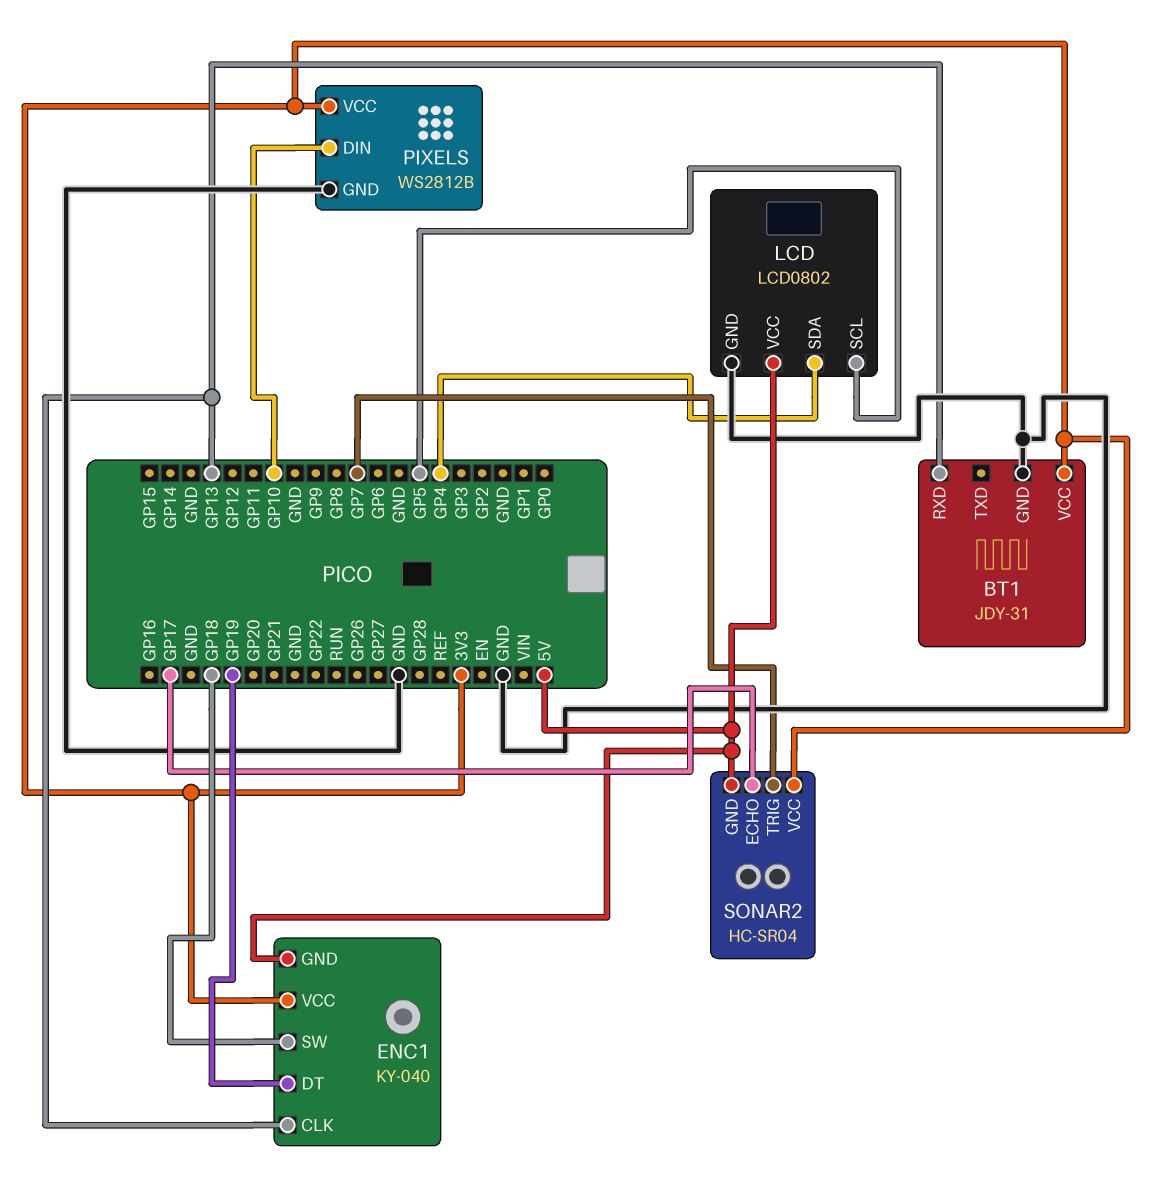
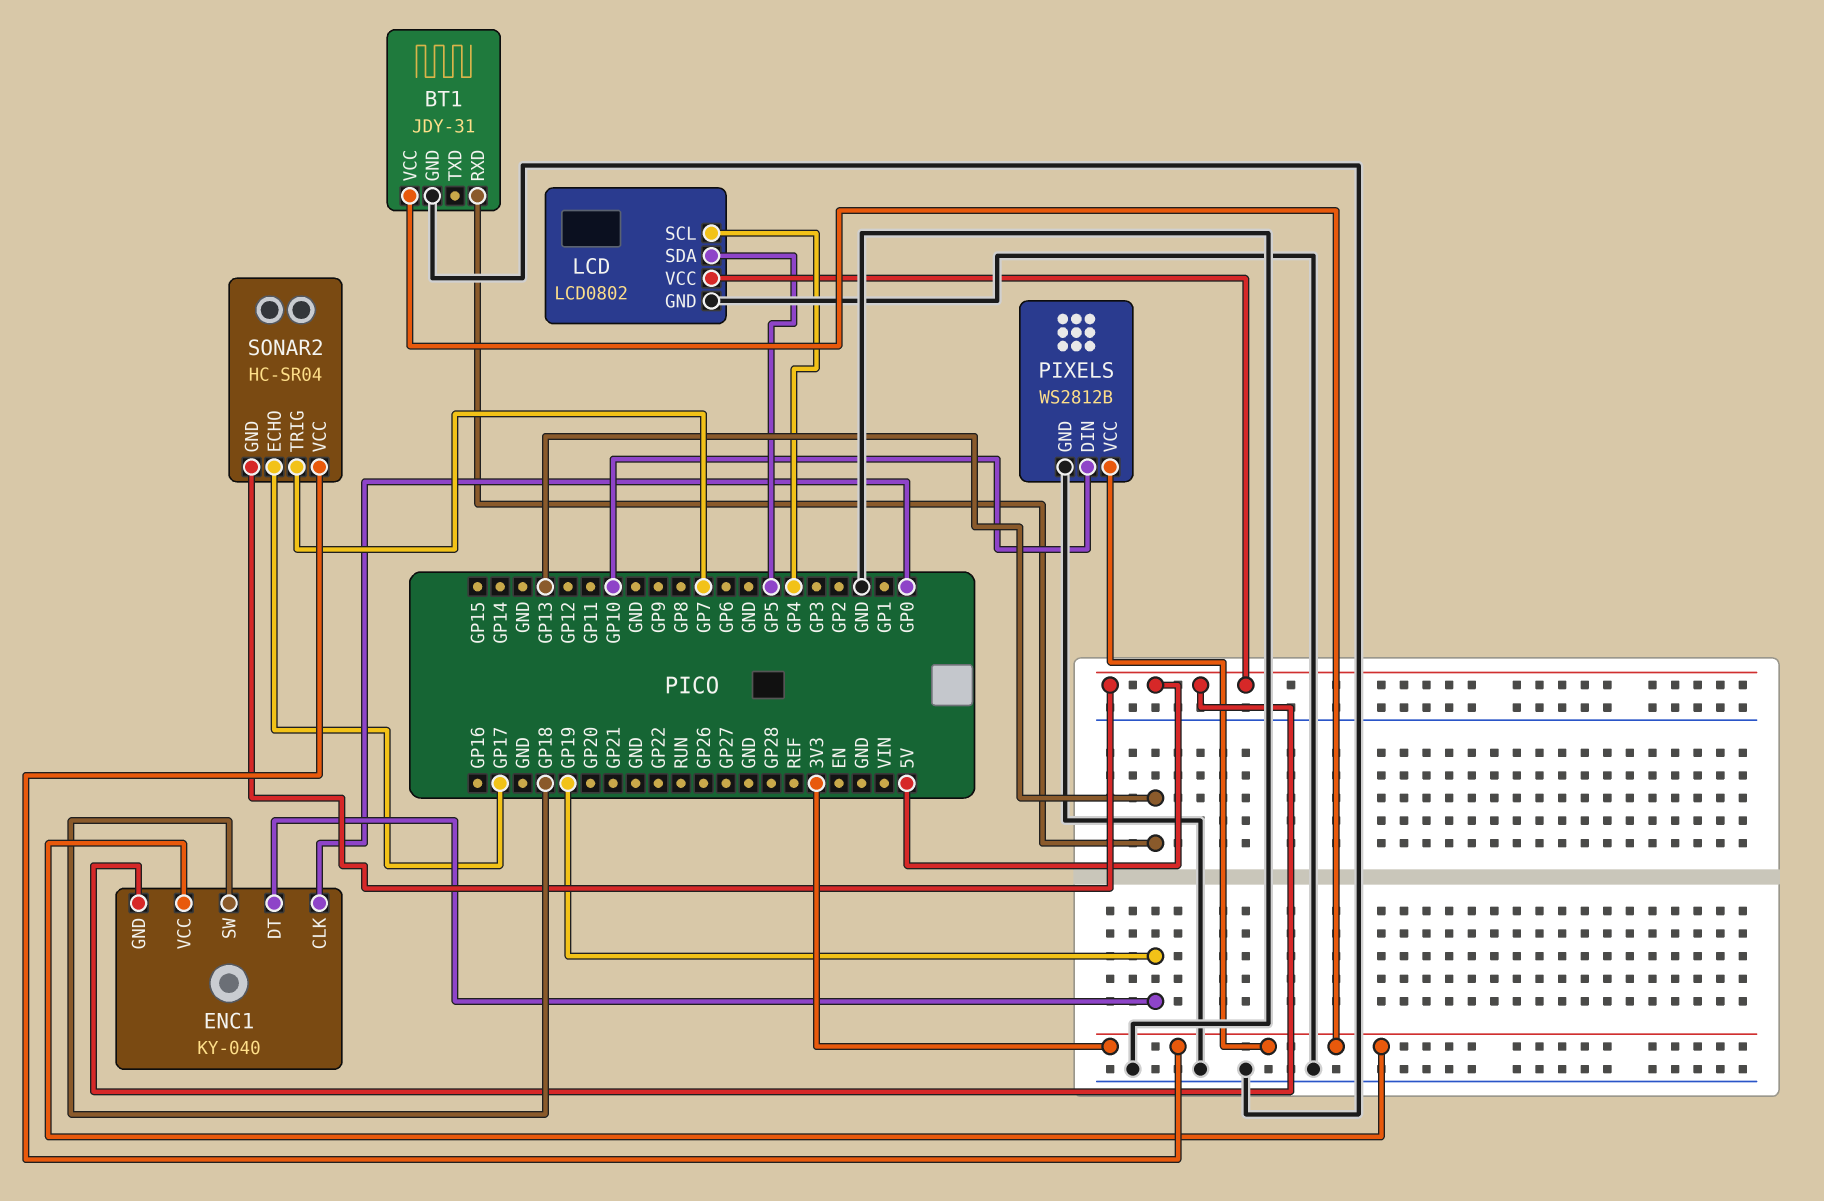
ENC1 pin CLK: GP13 -> GP0
LCD pin SCL: GP5 -> GP4
LCD pin SDA: GP4 -> GP5

